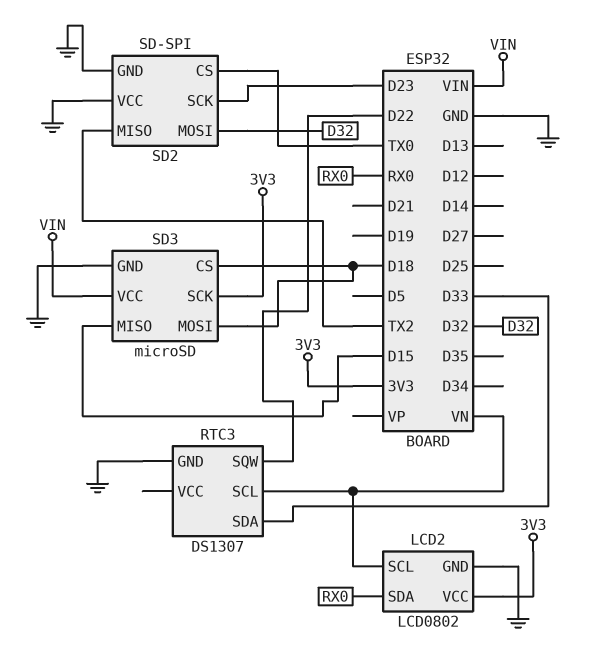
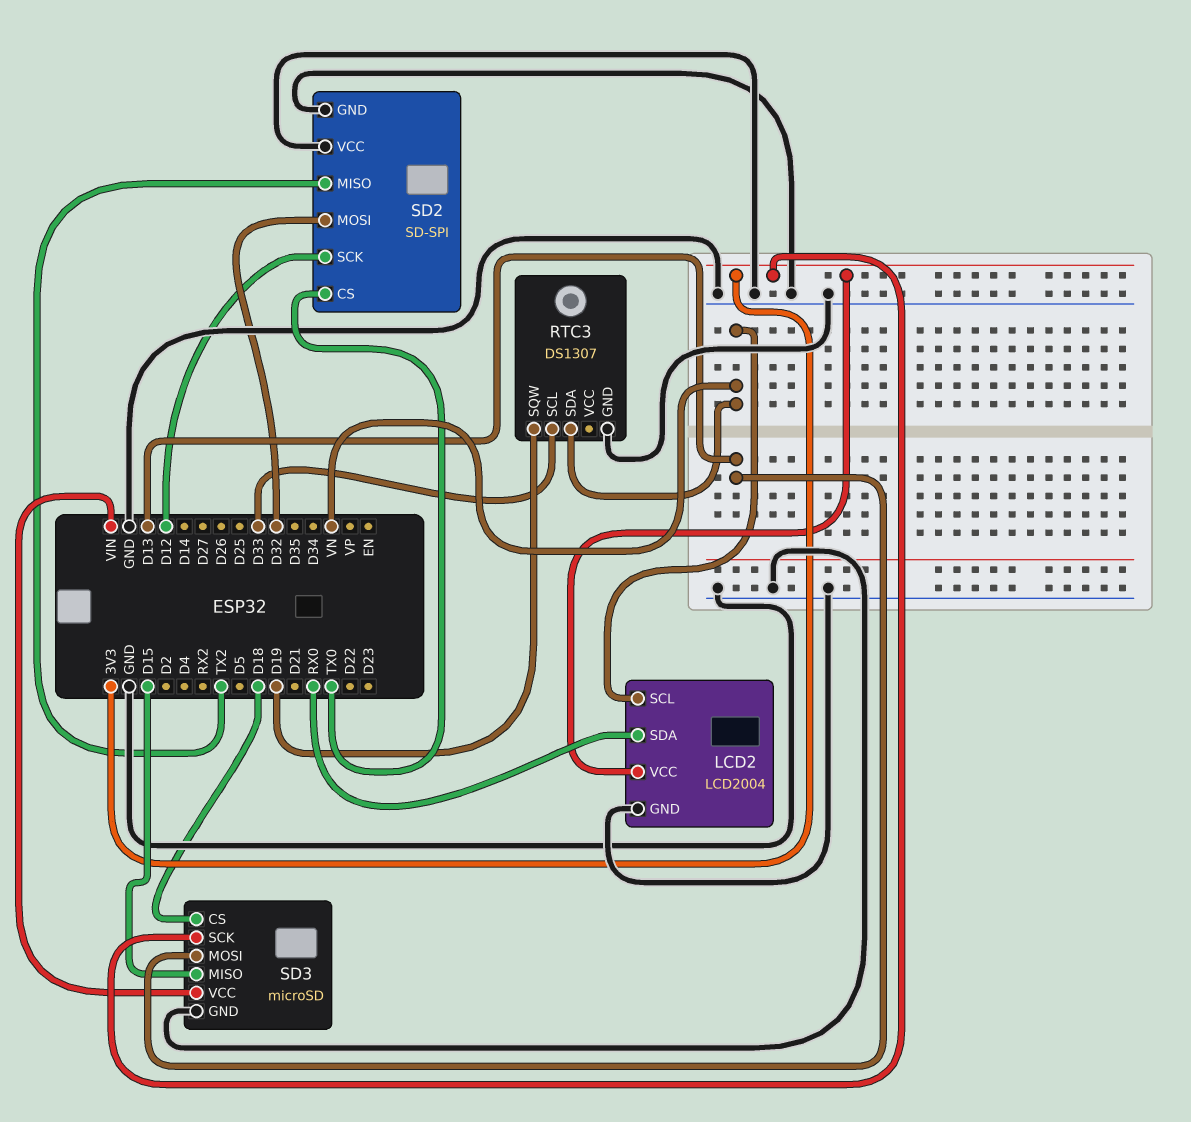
LCD2: LCD0802 -> LCD2004
RTC3 pin SCL: VN -> D33
RTC3 pin SDA: D33 -> VN
RTC3 pin SQW: D22 -> D19
SD2 pin SCK: D23 -> D12
SD3 pin MOSI: D18 -> D13

